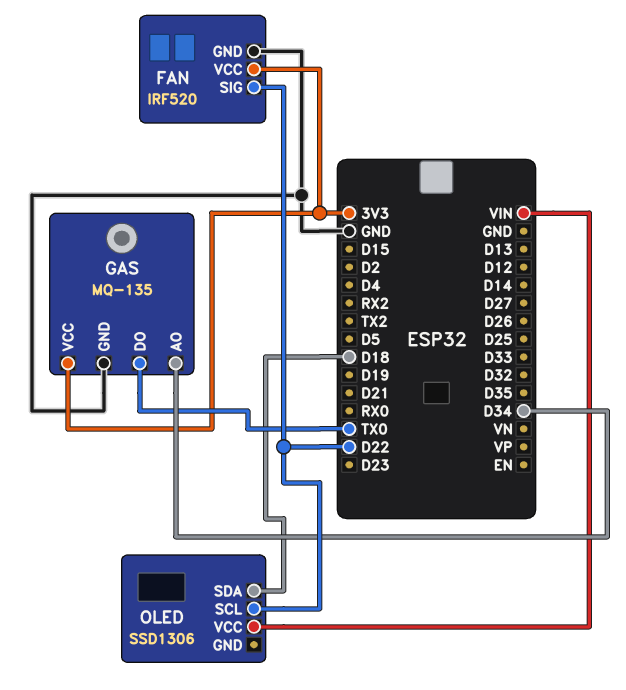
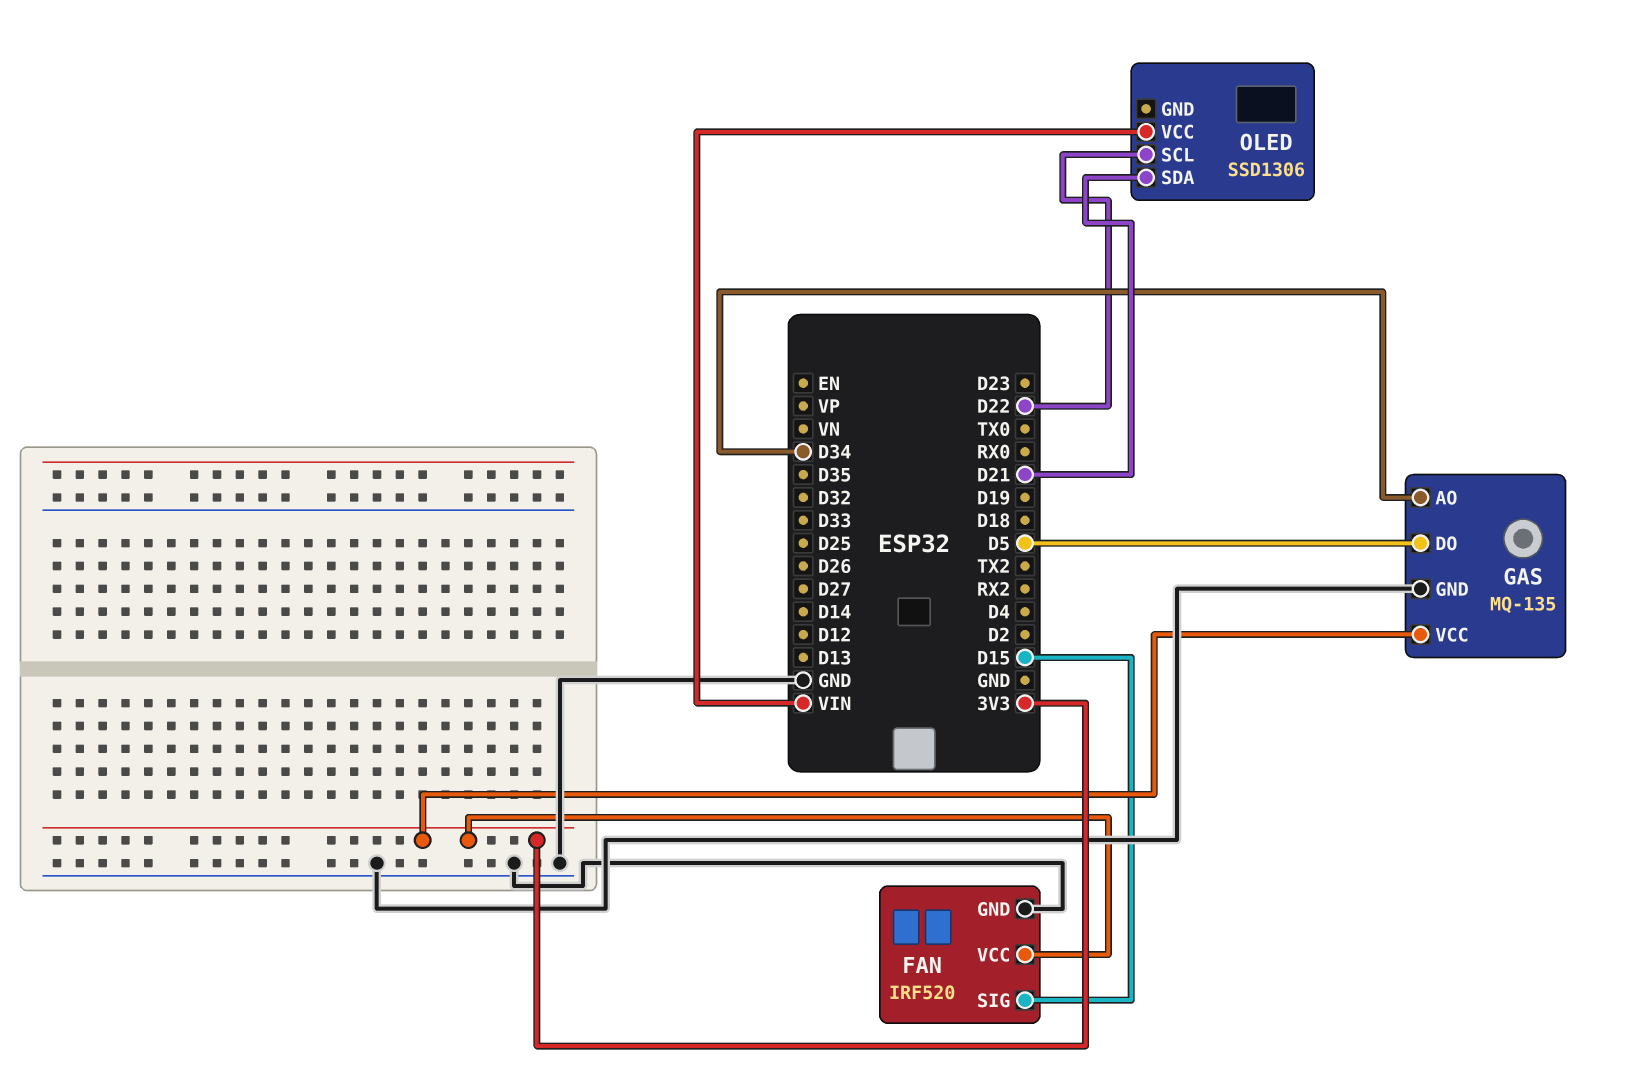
FAN pin SIG: D22 -> D15
GAS pin DO: TX0 -> D5
OLED pin SDA: D18 -> D21

